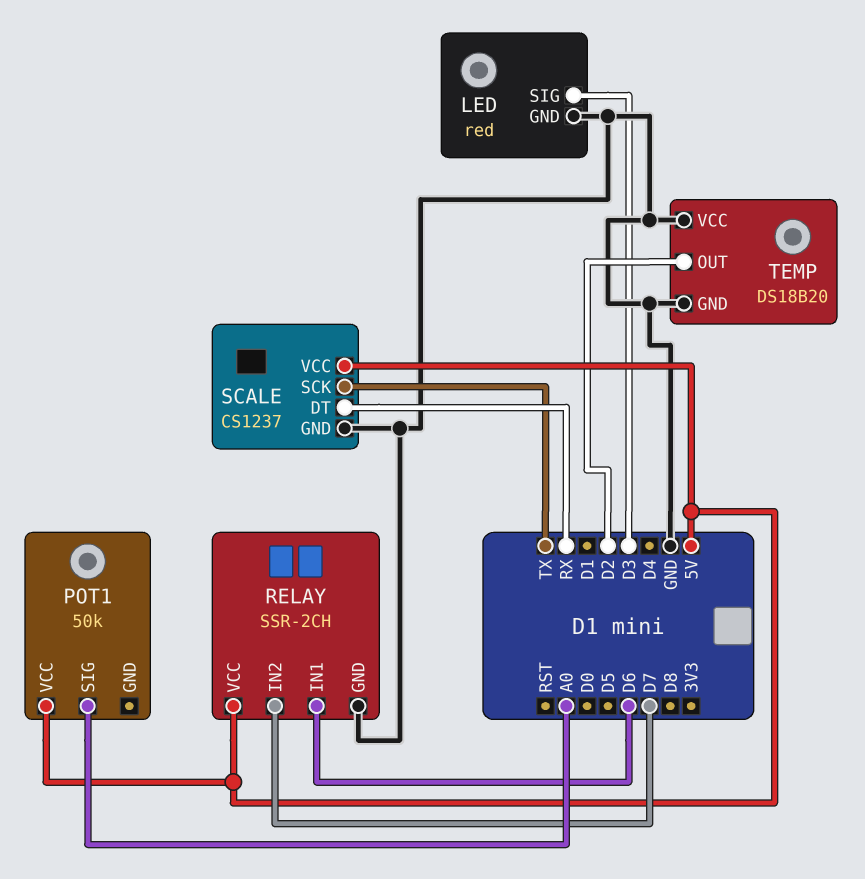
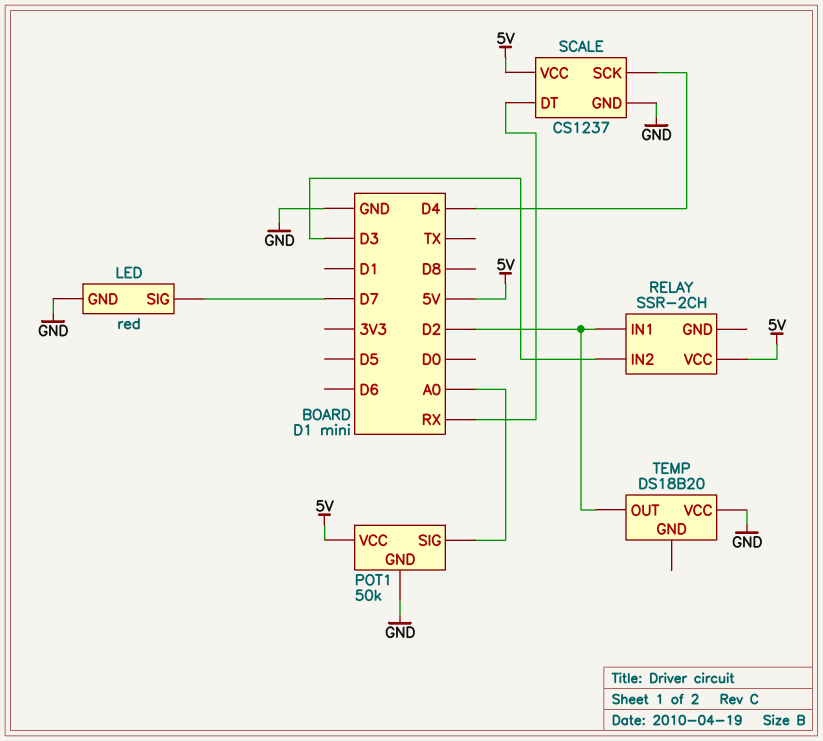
LED pin SIG: D3 -> D7
POT1 pin GND: none -> GND
RELAY pin GND: GND -> none
RELAY pin IN1: D6 -> D2
RELAY pin IN2: D7 -> D3
SCALE pin SCK: TX -> D4
TEMP pin GND: GND -> none

